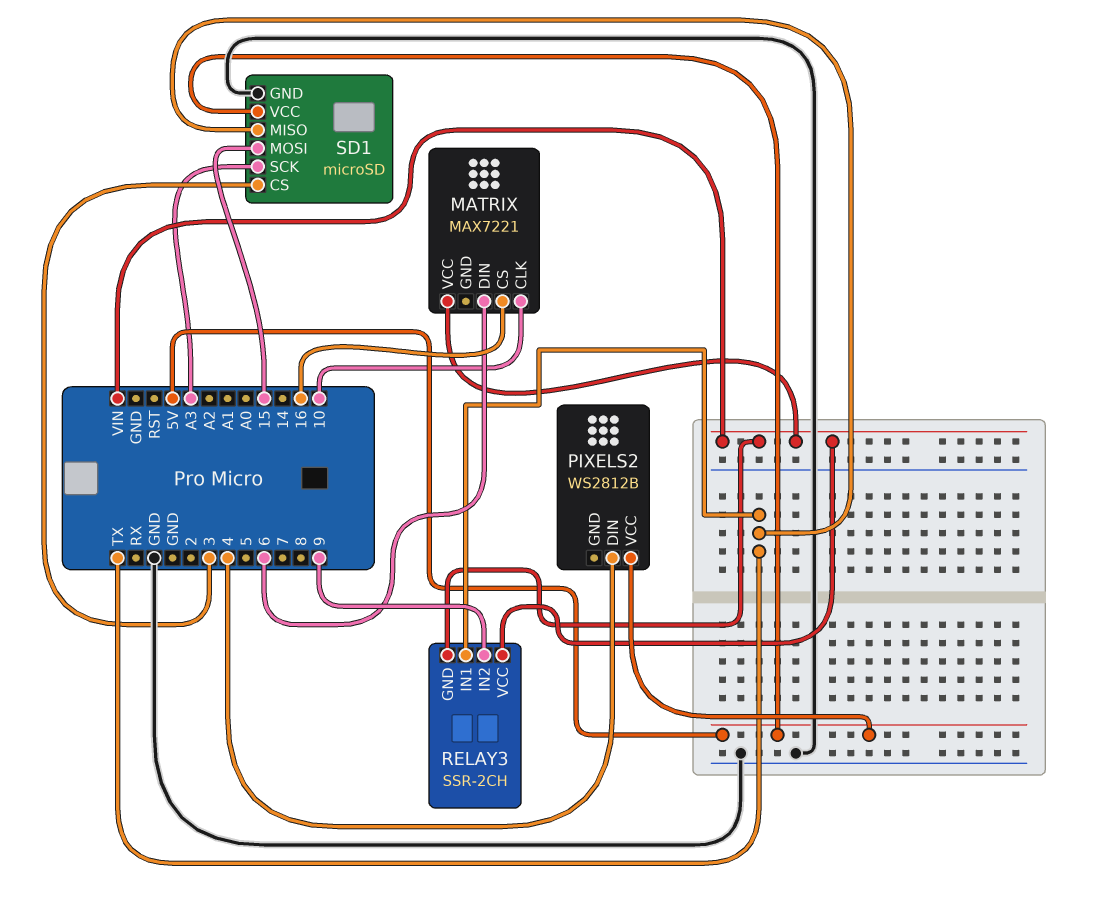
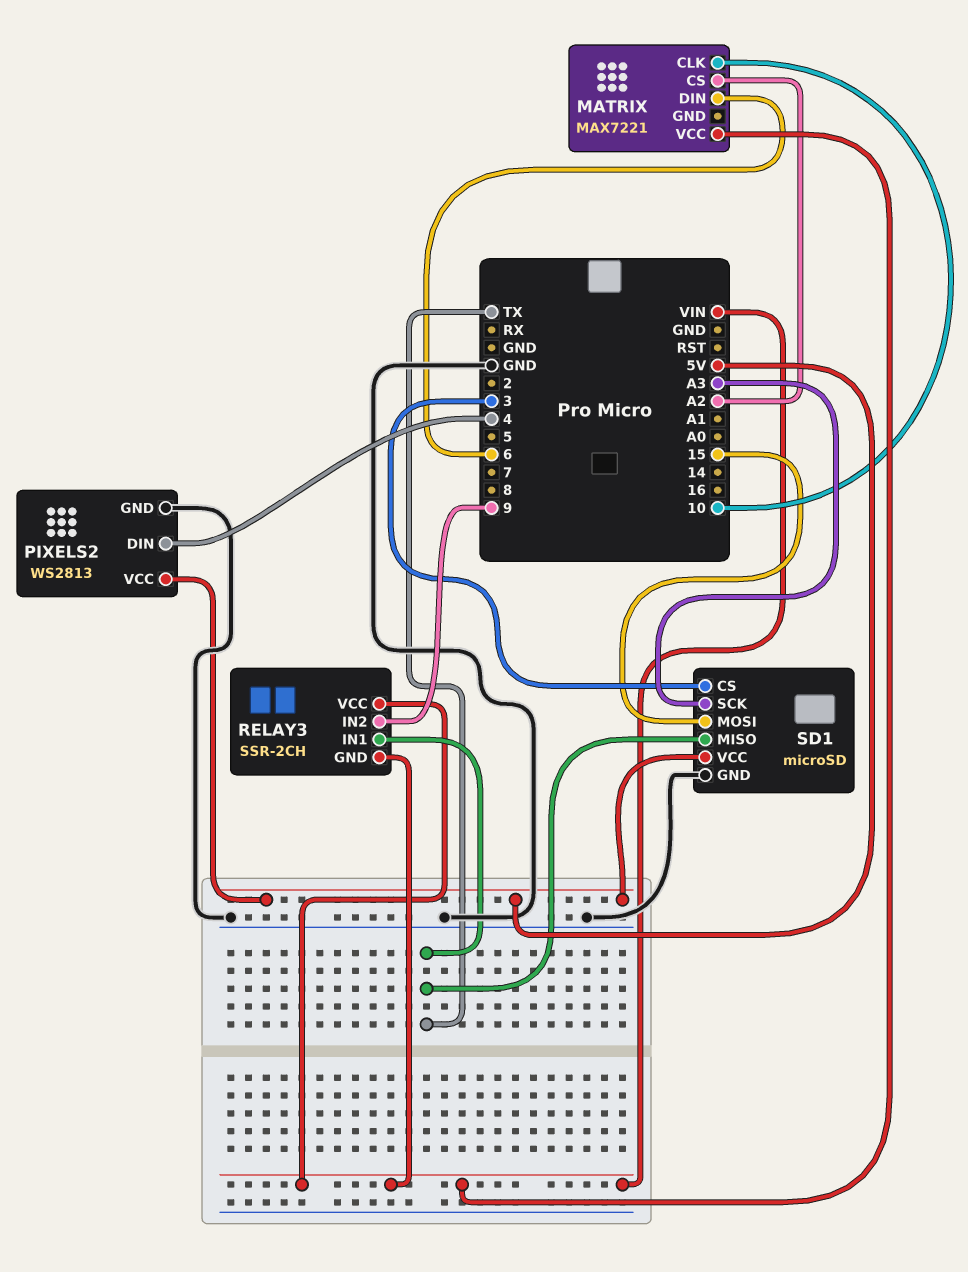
MATRIX pin CS: 16 -> A2
PIXELS2: WS2812B -> WS2813
PIXELS2 pin GND: none -> GND

